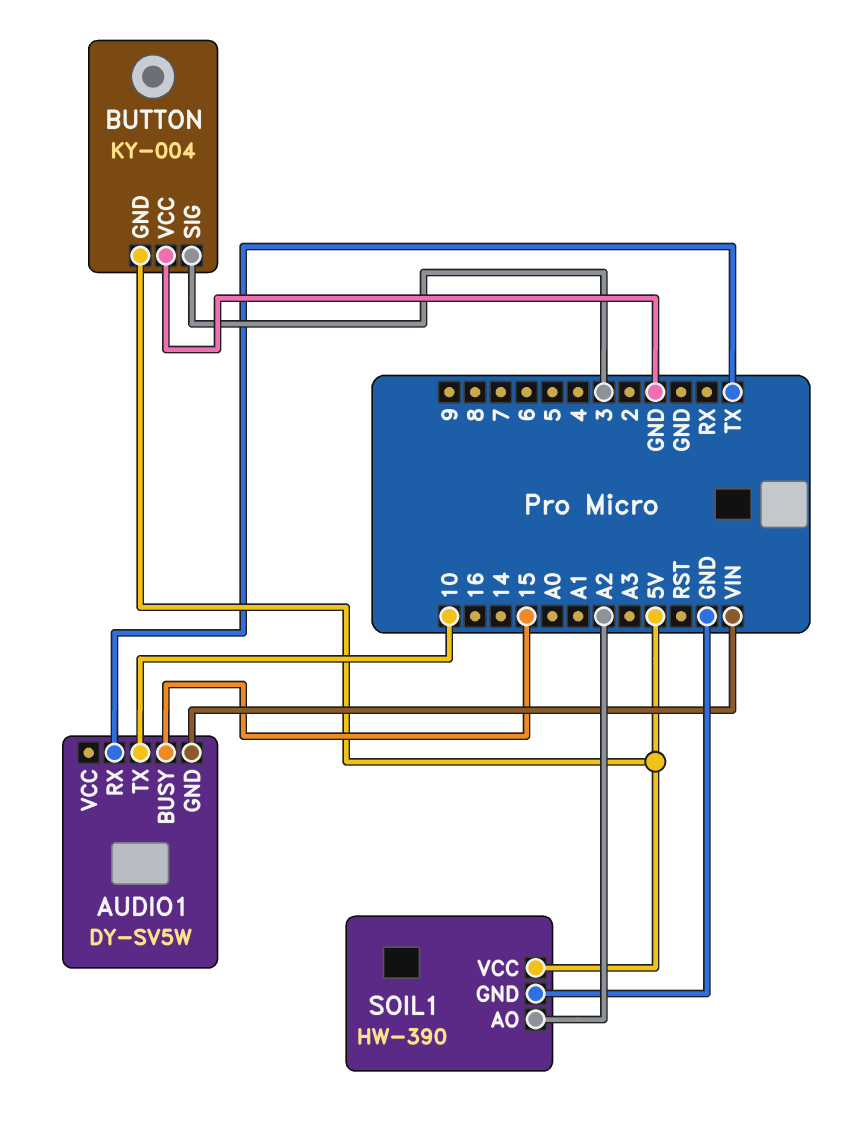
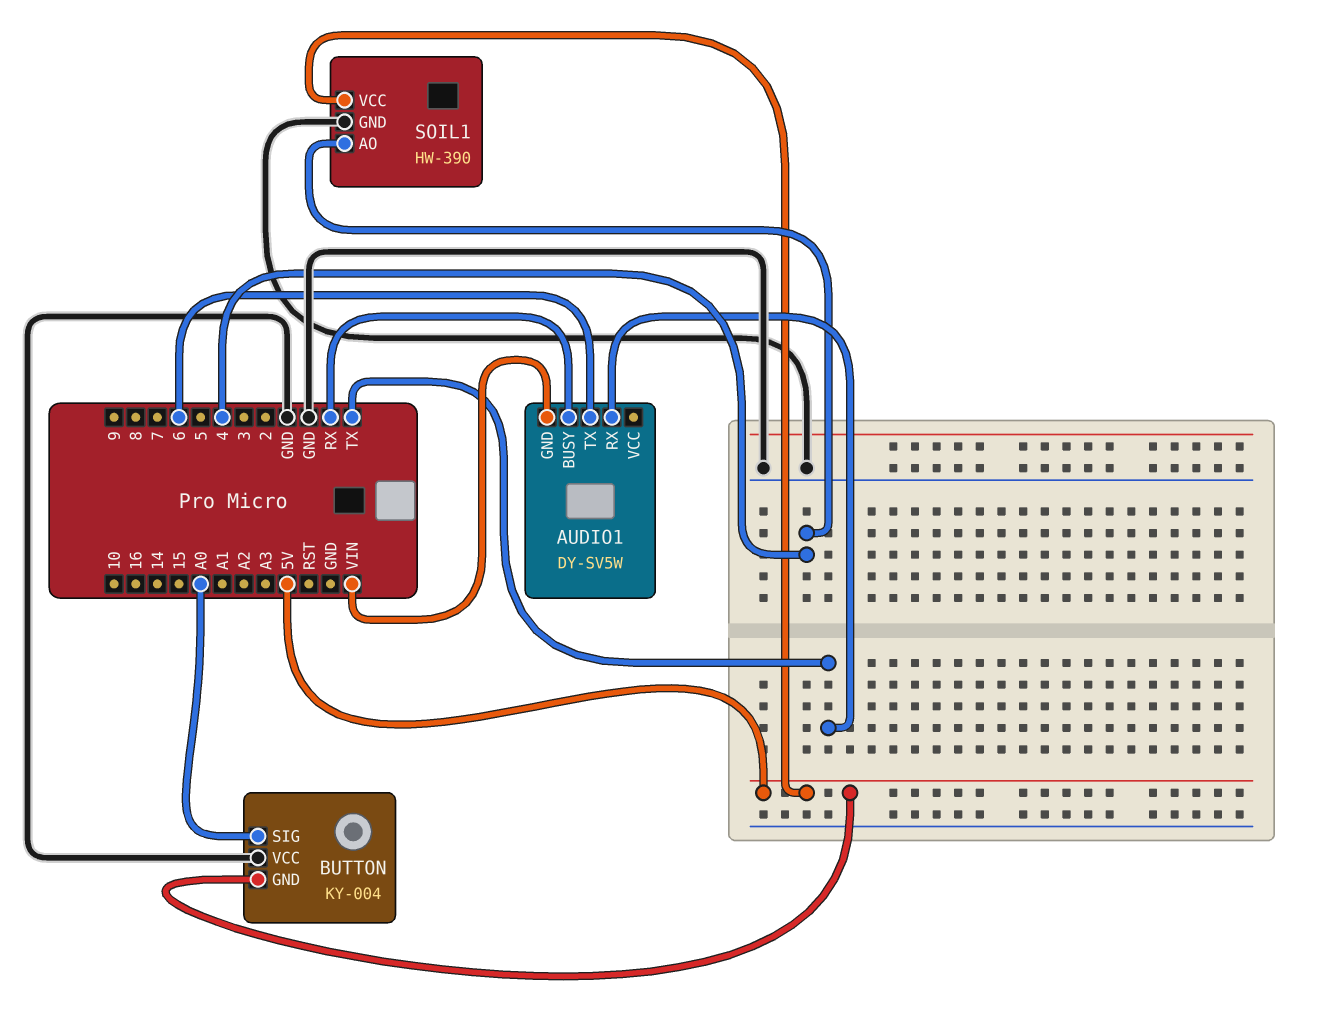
AUDIO1 pin BUSY: 15 -> RX
AUDIO1 pin TX: 10 -> 6
BUTTON pin SIG: 3 -> A0
SOIL1 pin AO: A2 -> 4

